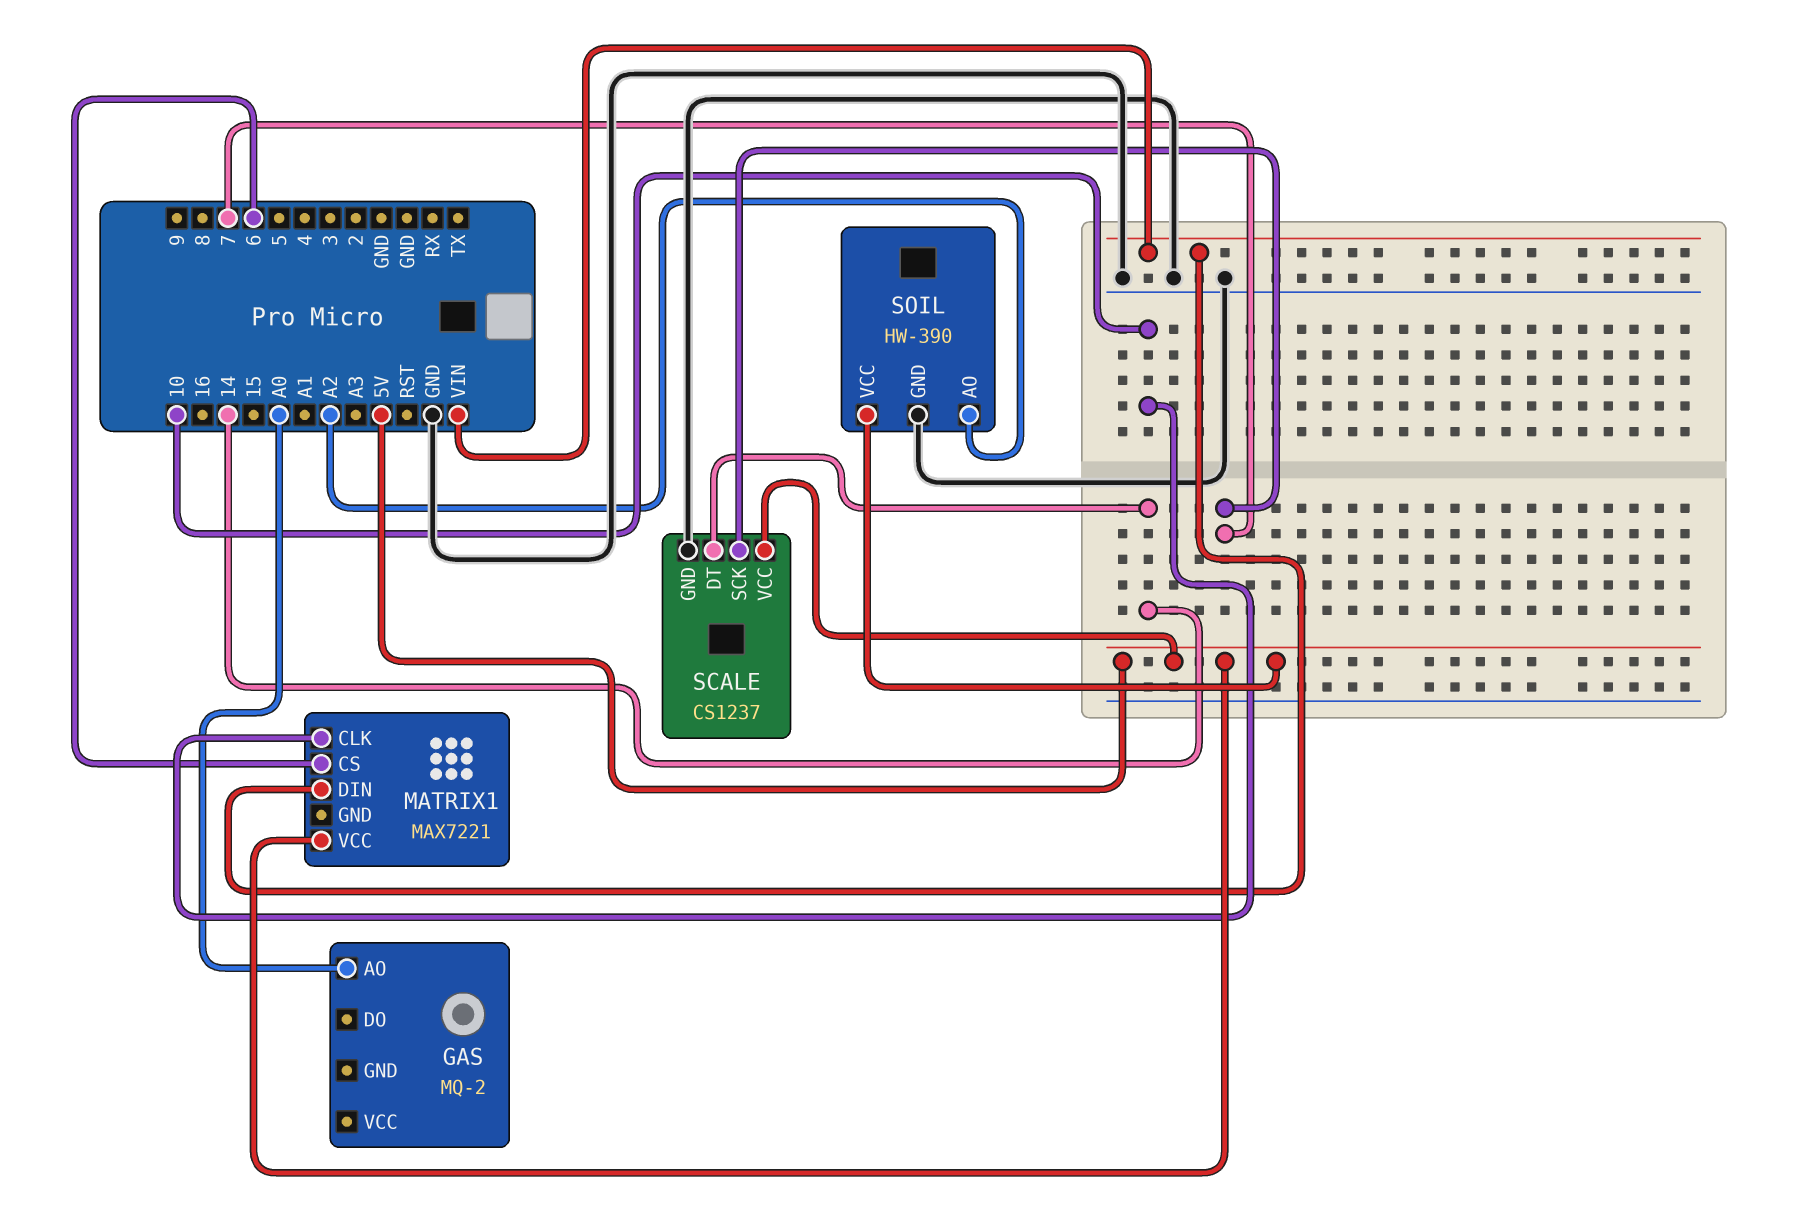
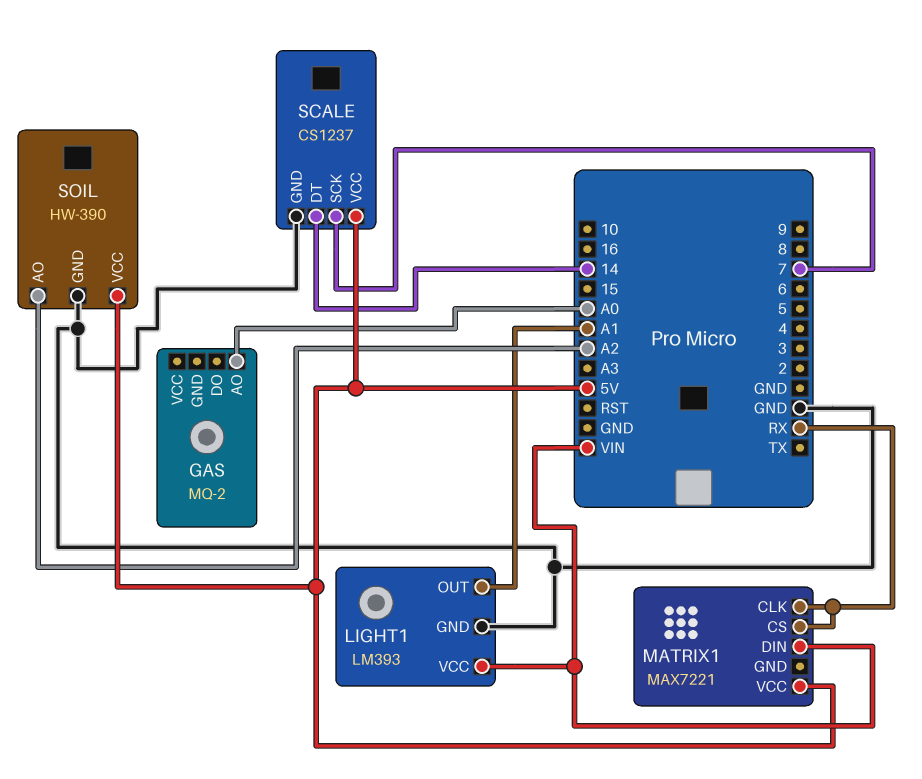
LIGHT1: none -> LM393
LIGHT1 pin GND: none -> GND
LIGHT1 pin OUT: none -> A1
LIGHT1 pin VCC: none -> VIN
MATRIX1 pin CLK: 10 -> RX
MATRIX1 pin CS: 6 -> RX

